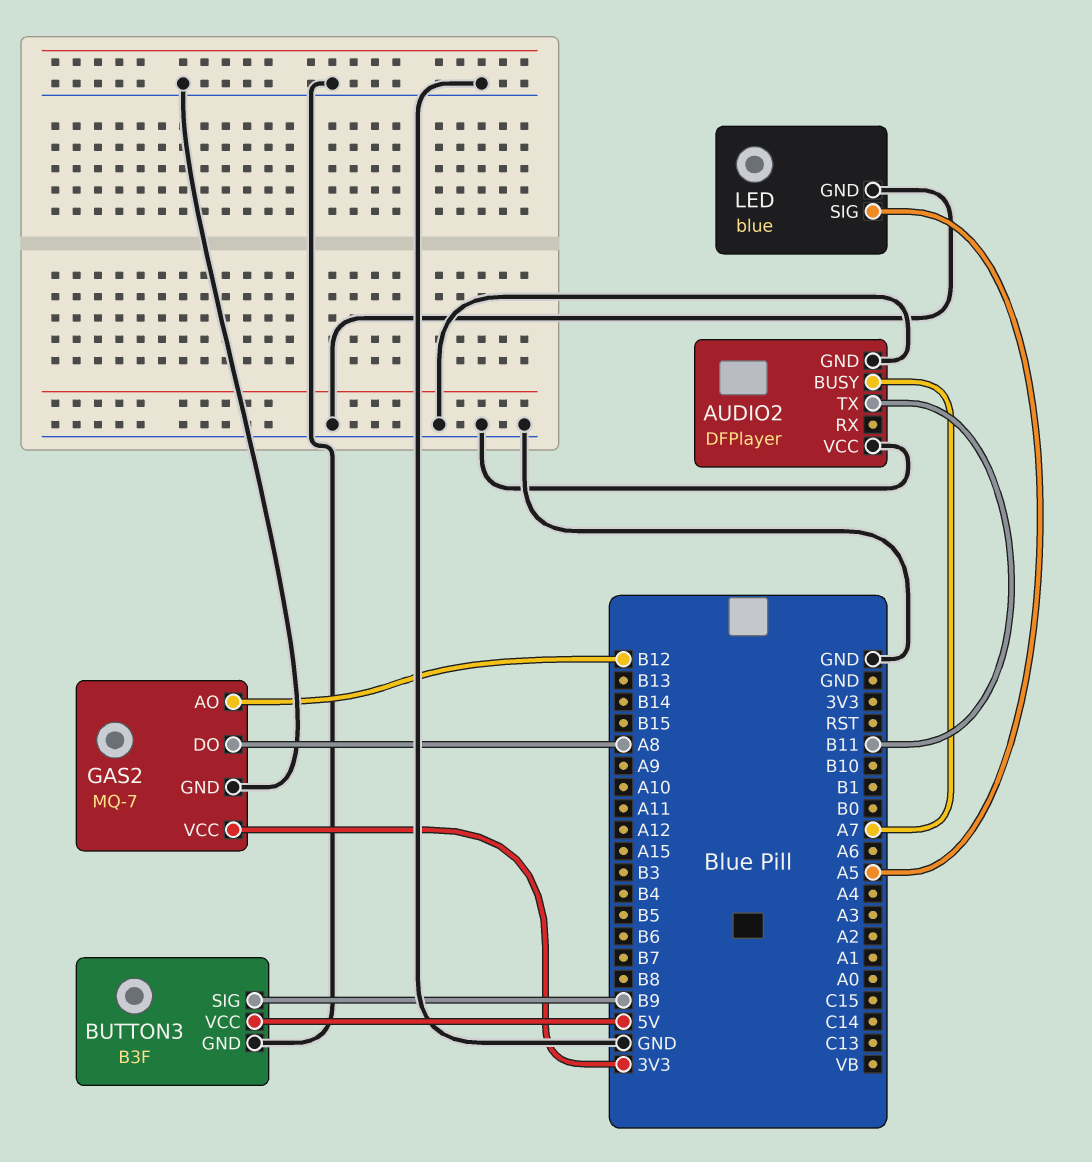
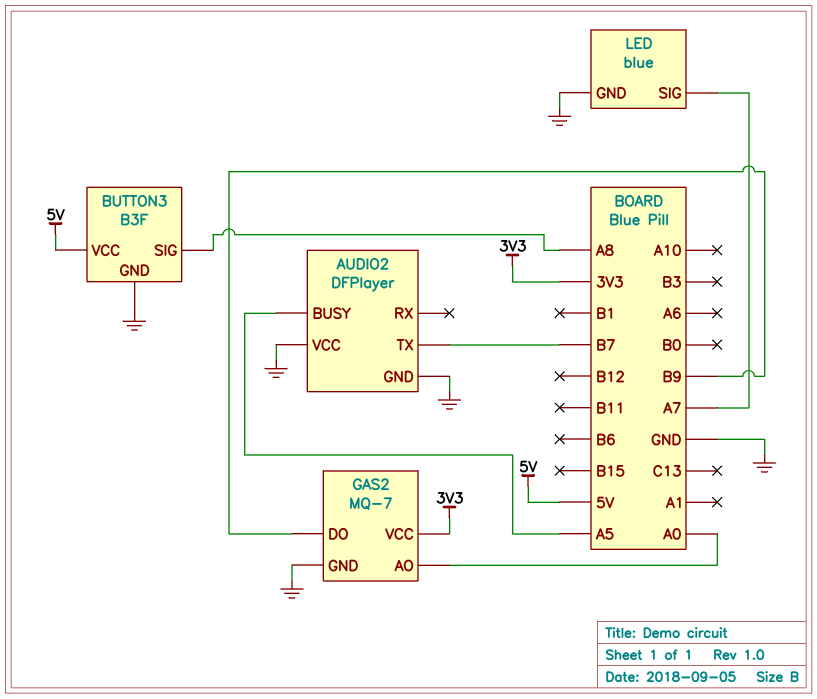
AUDIO2 pin BUSY: A7 -> A5
AUDIO2 pin TX: B11 -> B7
BUTTON3 pin SIG: B9 -> A8
GAS2 pin AO: B12 -> A0
GAS2 pin DO: A8 -> B9
LED pin SIG: A5 -> A7

